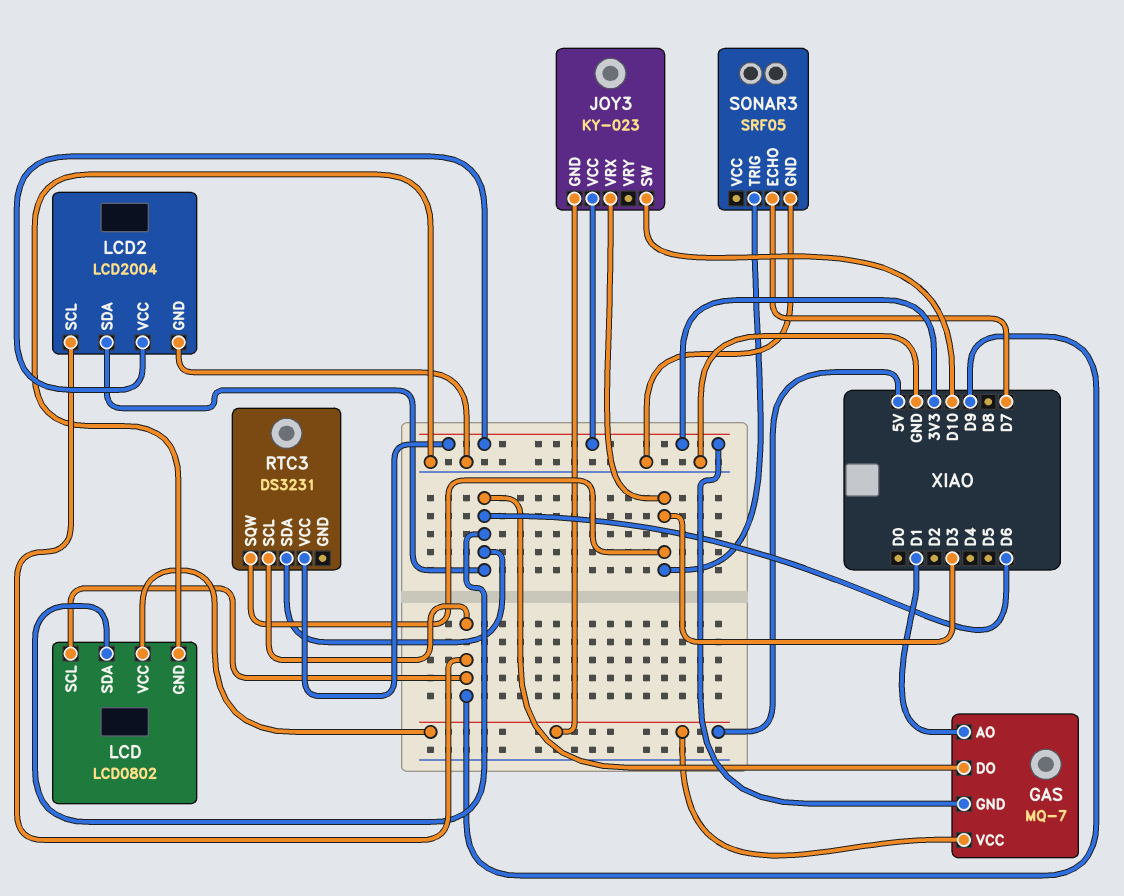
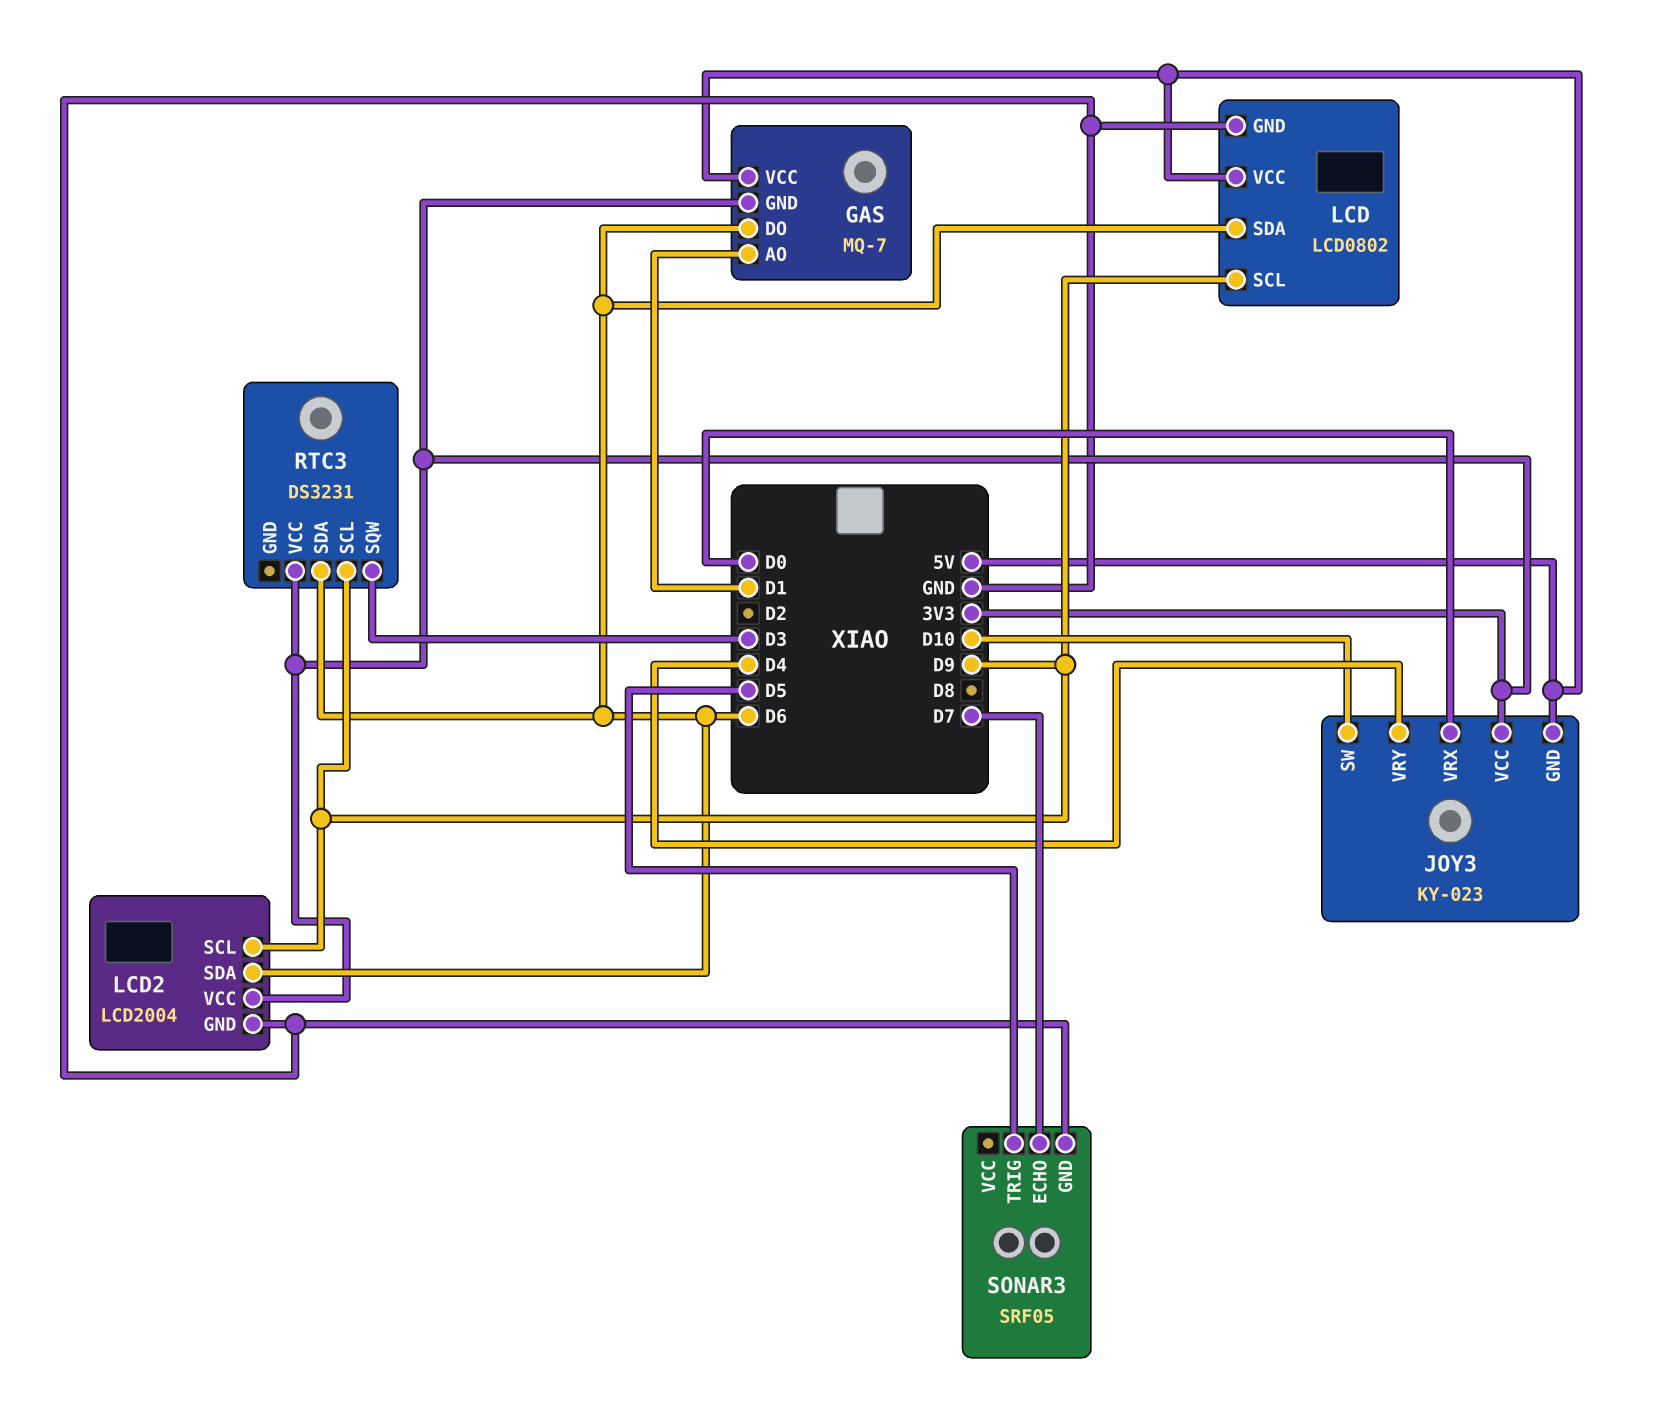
JOY3 pin VRX: D3 -> D0
JOY3 pin VRY: none -> D4
SONAR3 pin TRIG: D3 -> D5

